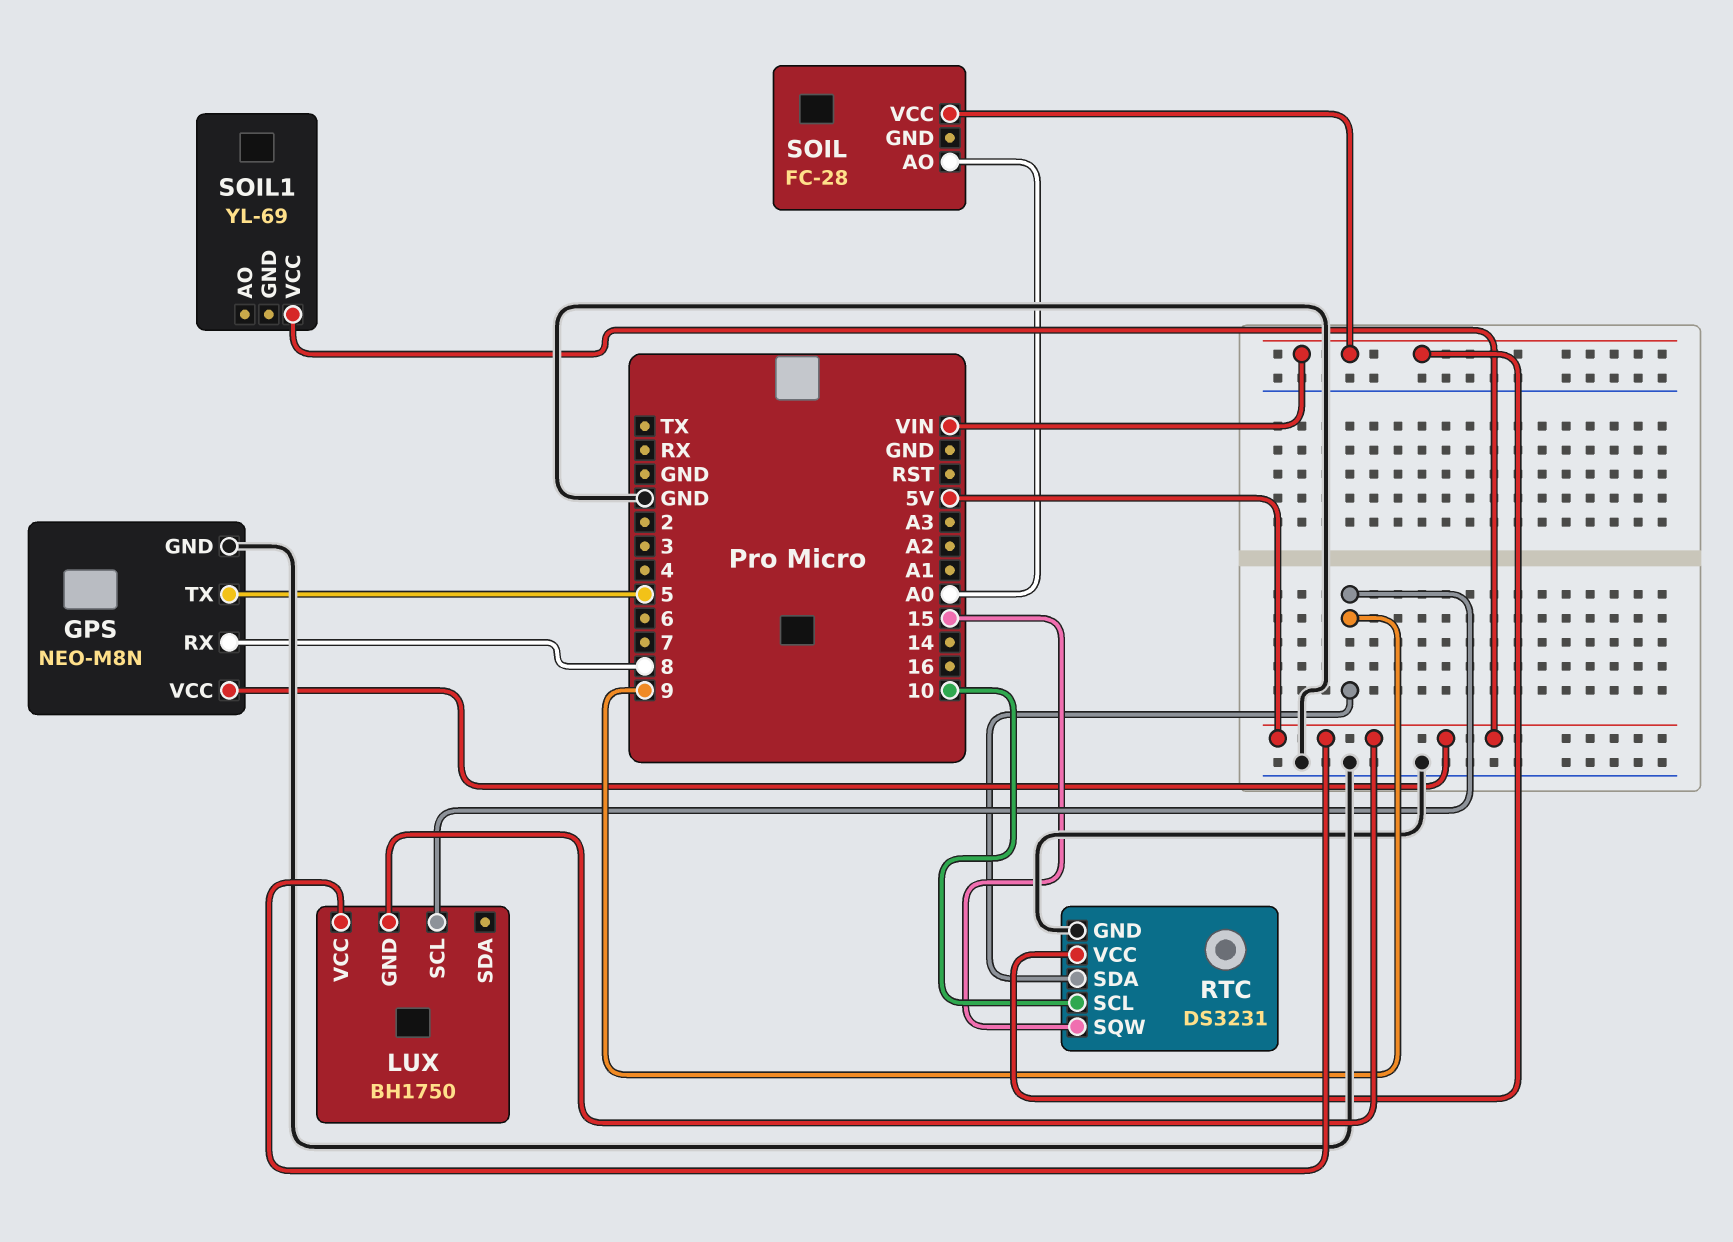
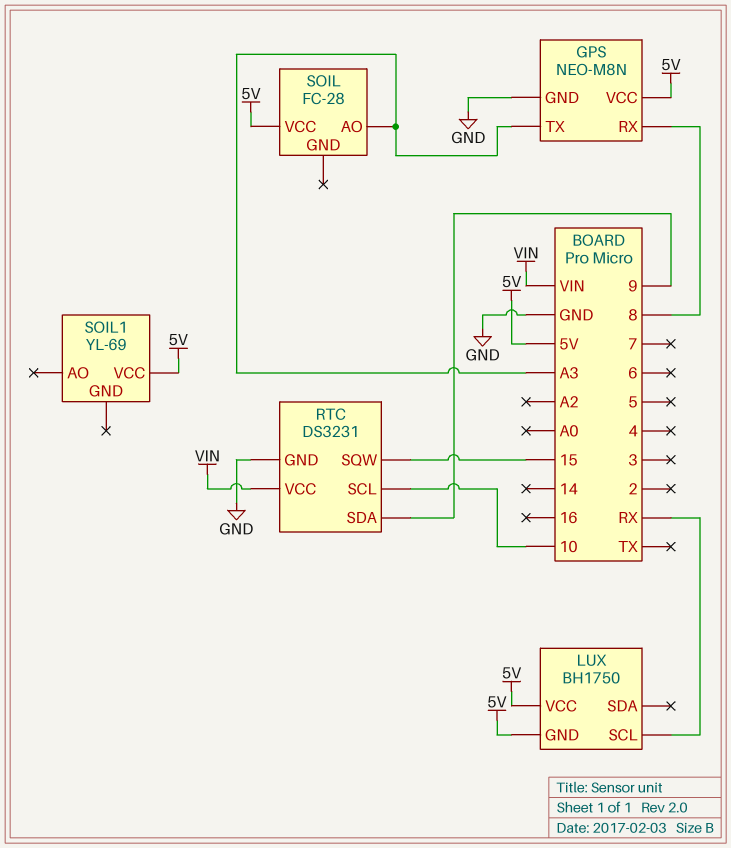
GPS pin TX: 5 -> A3
LUX pin SCL: 9 -> RX
SOIL pin AO: A0 -> A3
SOIL pin VCC: VIN -> 5V

